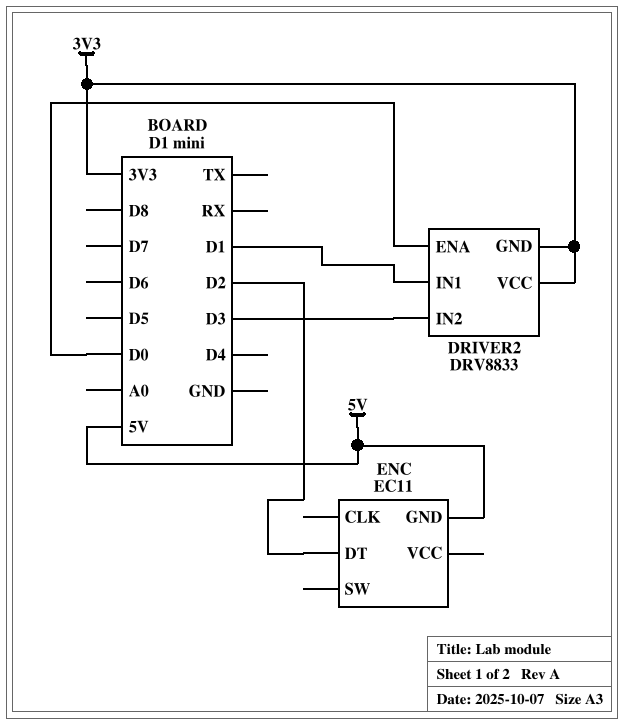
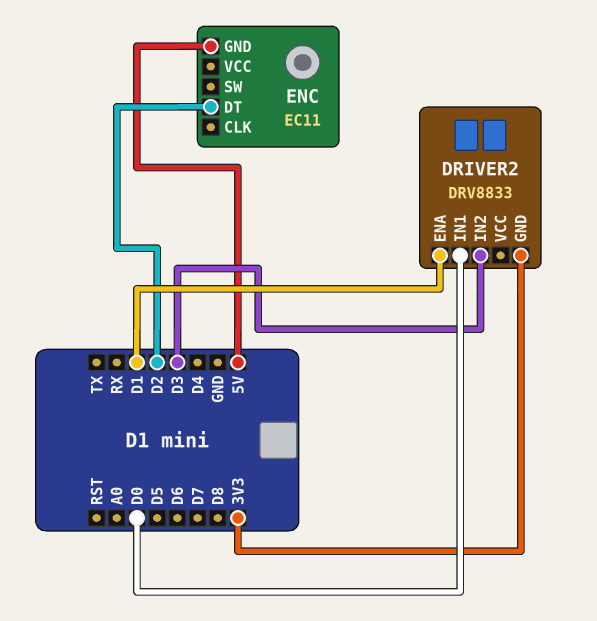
DRIVER2 pin ENA: D0 -> D1
DRIVER2 pin IN1: D1 -> D0
DRIVER2 pin VCC: 3V3 -> none

